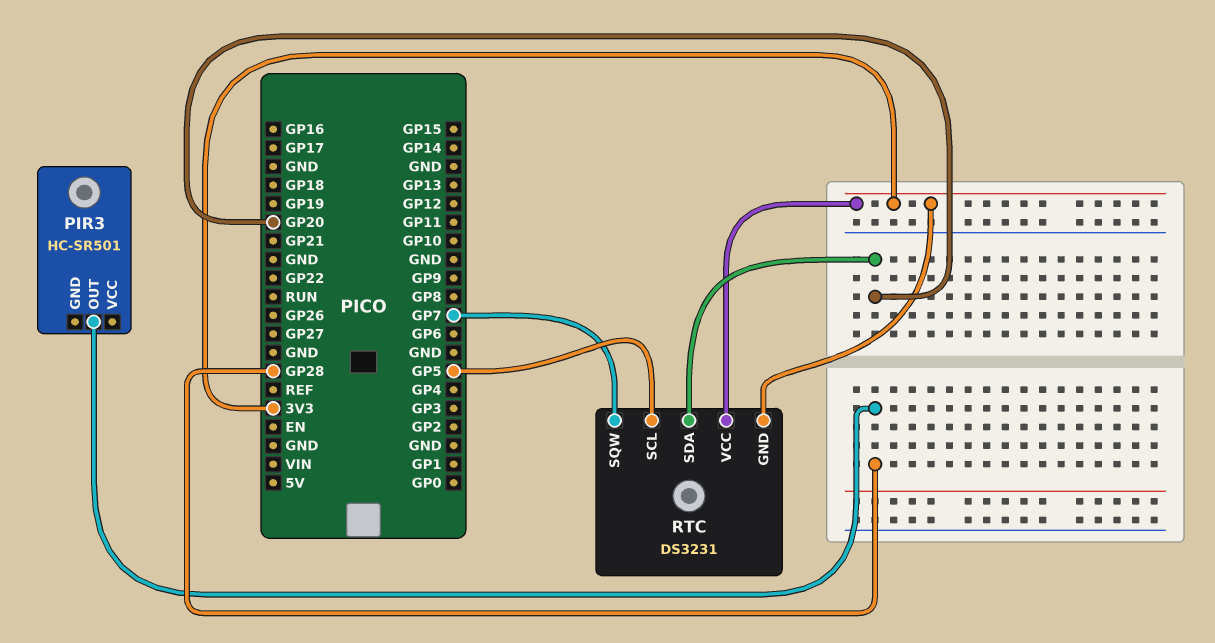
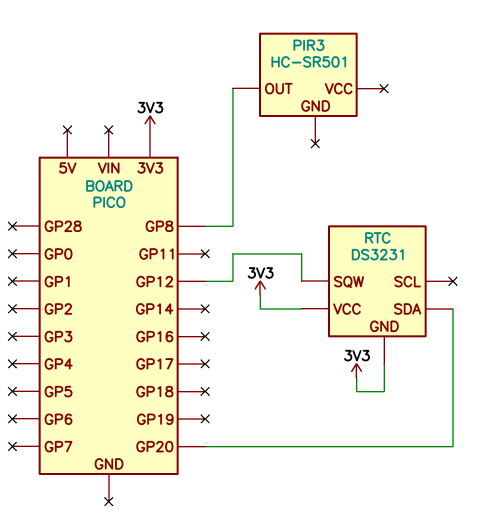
PIR3 pin OUT: GP28 -> GP8
RTC pin SCL: GP5 -> none
RTC pin SQW: GP7 -> GP12

